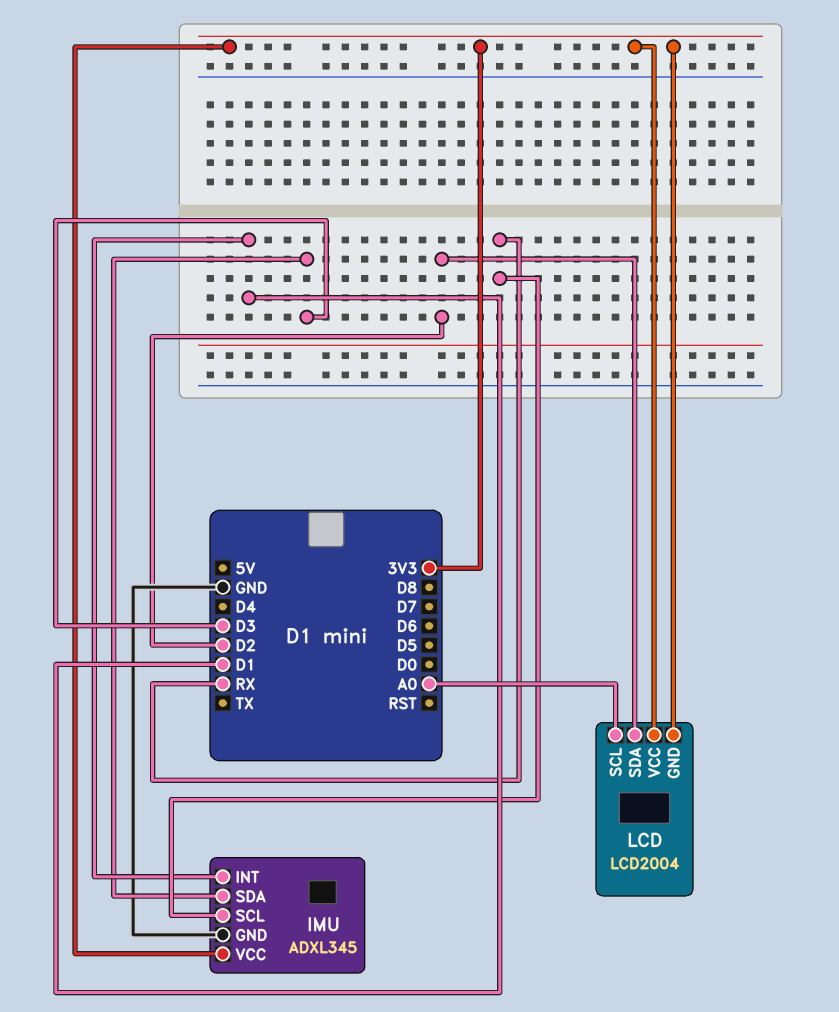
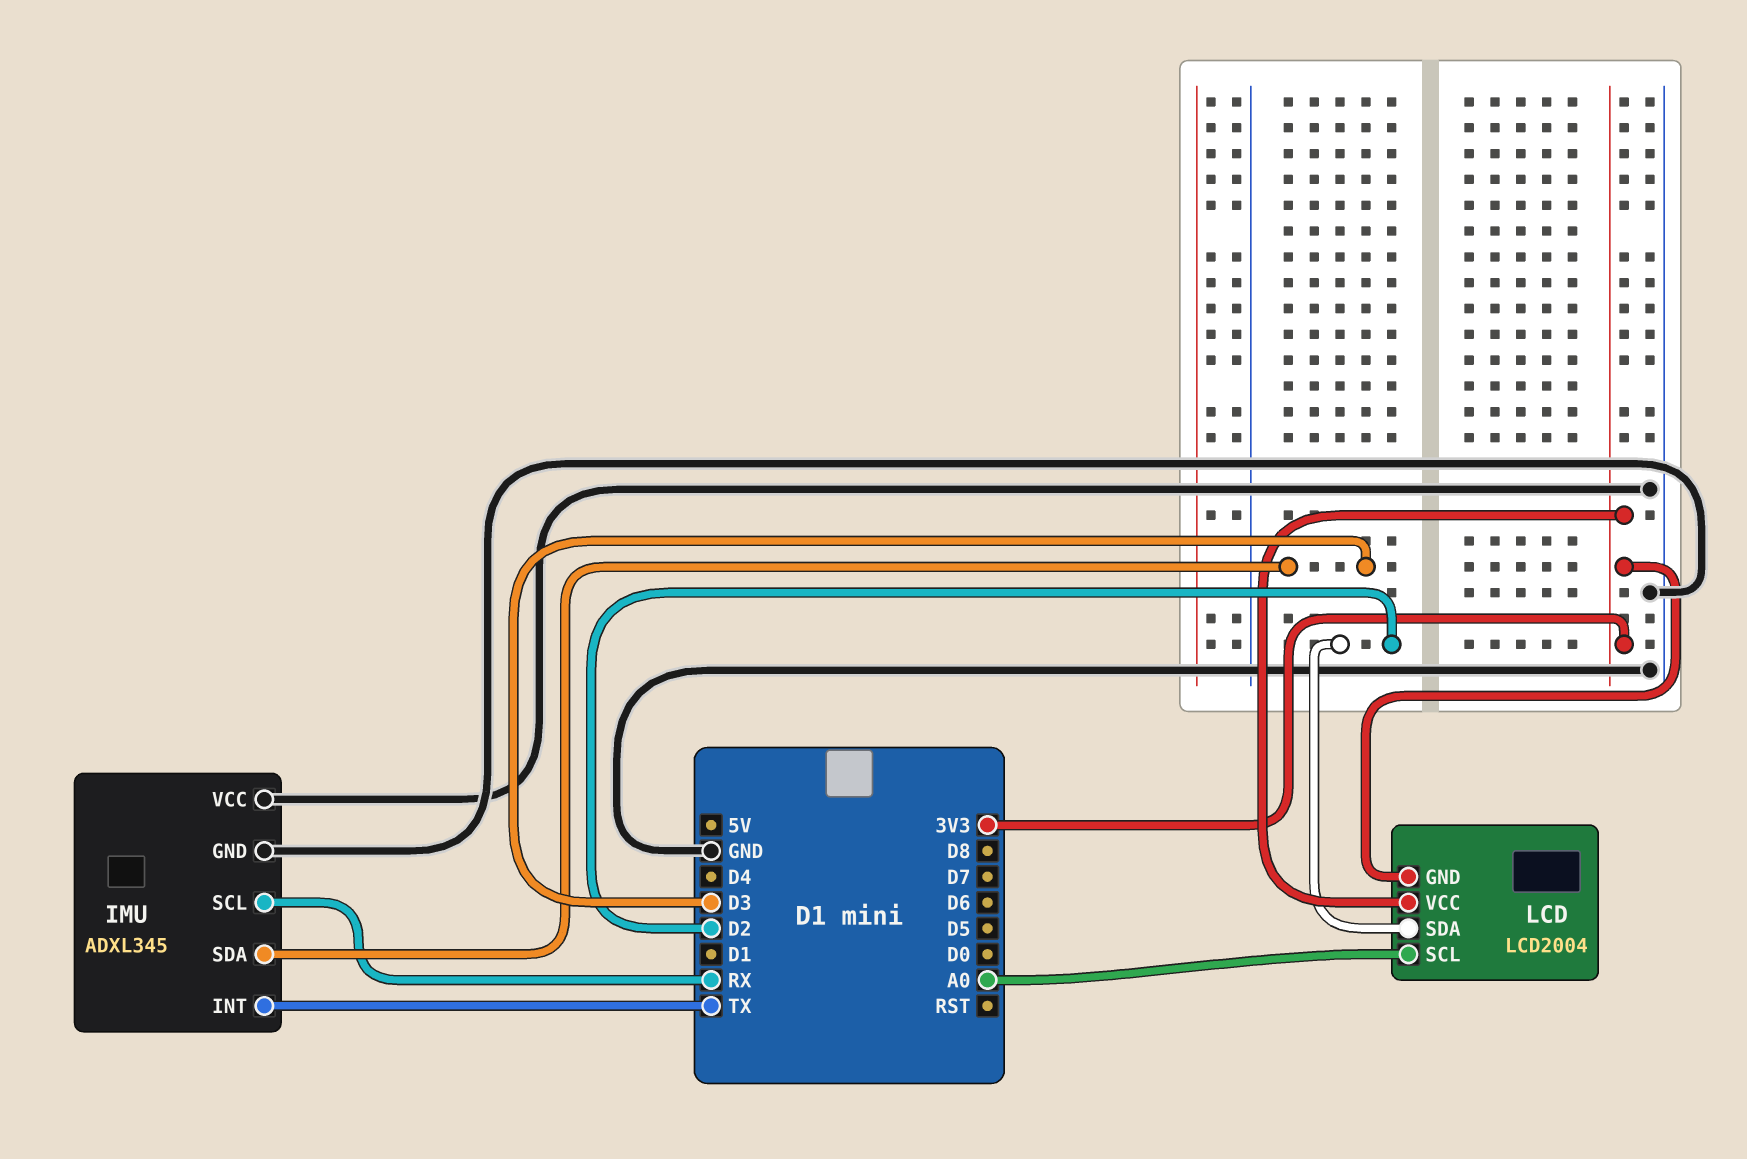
IMU pin INT: D1 -> TX
IMU pin VCC: 3V3 -> GND

